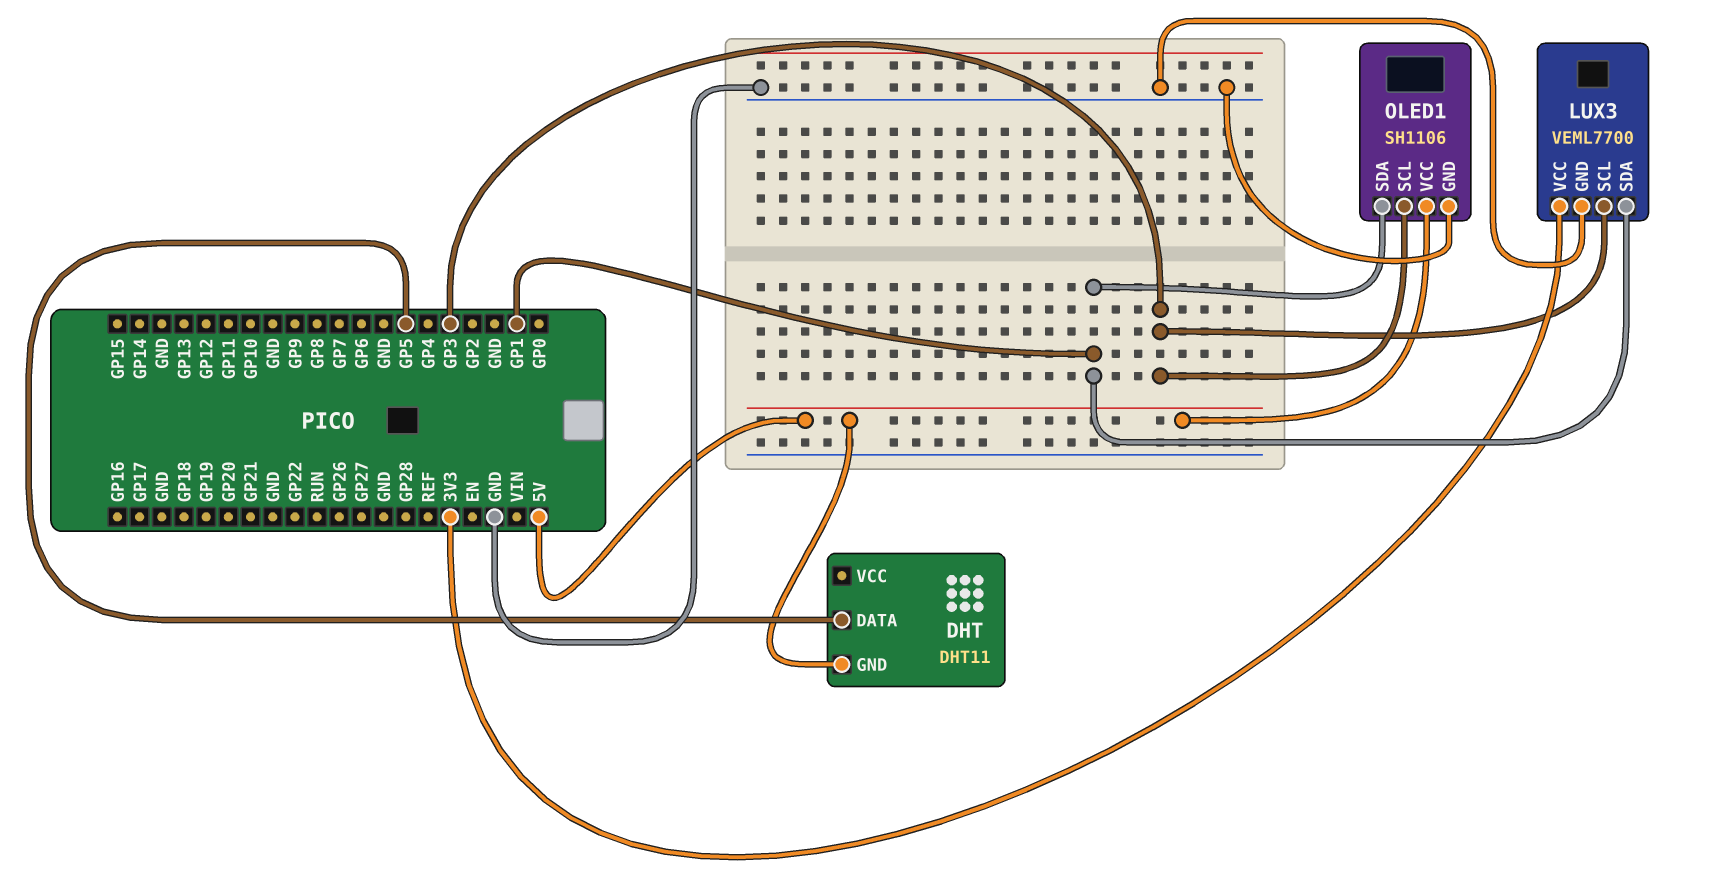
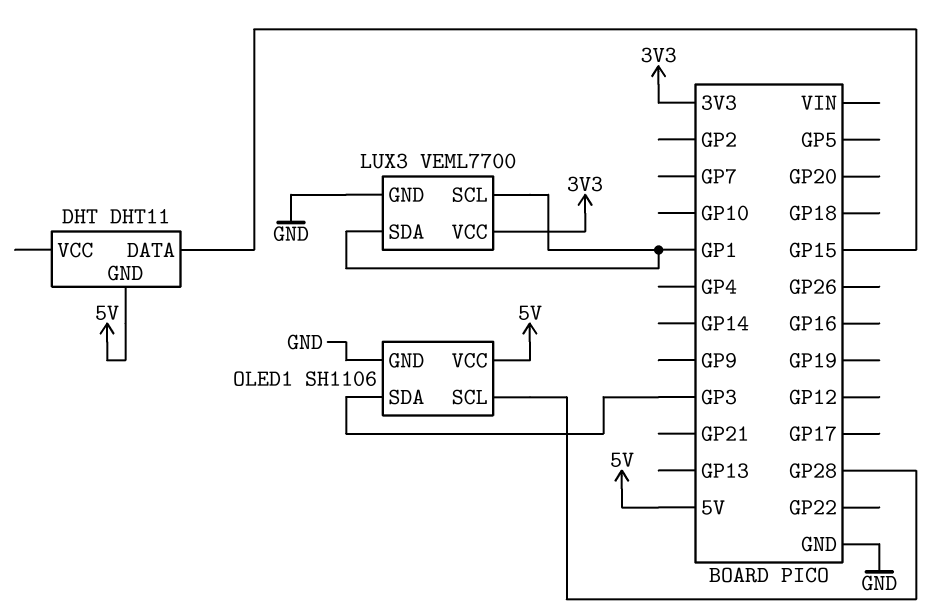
DHT pin DATA: GP5 -> GP15
LUX3 pin SCL: GP3 -> GP1
OLED1 pin SCL: GP3 -> GP28
OLED1 pin SDA: GP1 -> GP3

